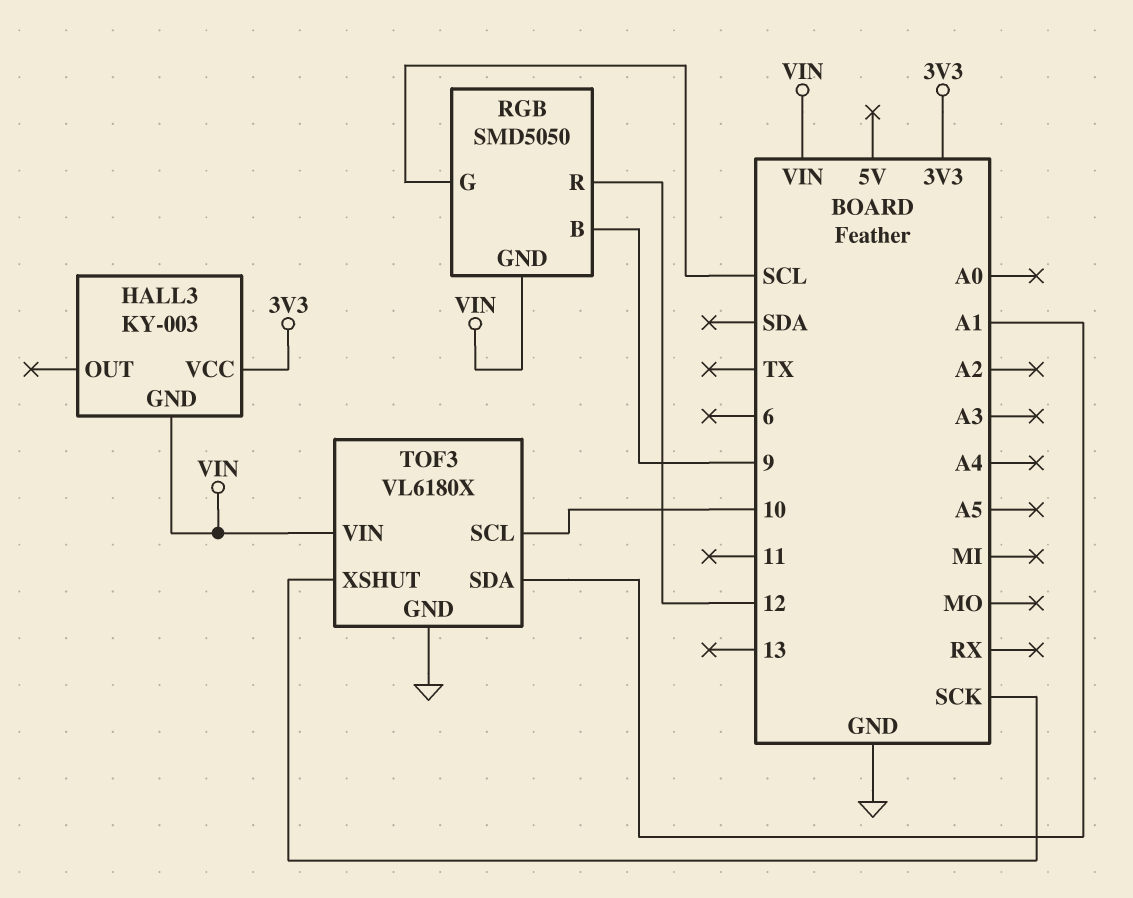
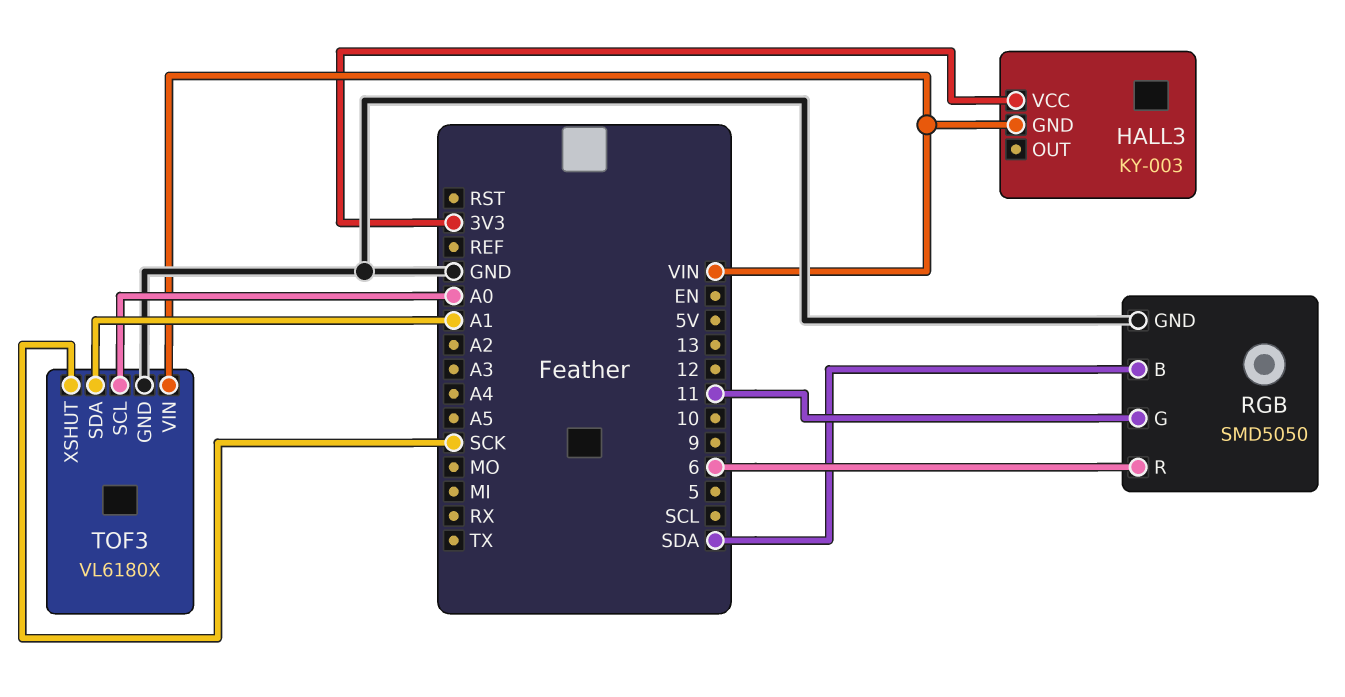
RGB pin B: 9 -> SDA
RGB pin G: SCL -> 11
RGB pin GND: VIN -> GND
RGB pin R: 12 -> 6
TOF3 pin SCL: 10 -> A0

